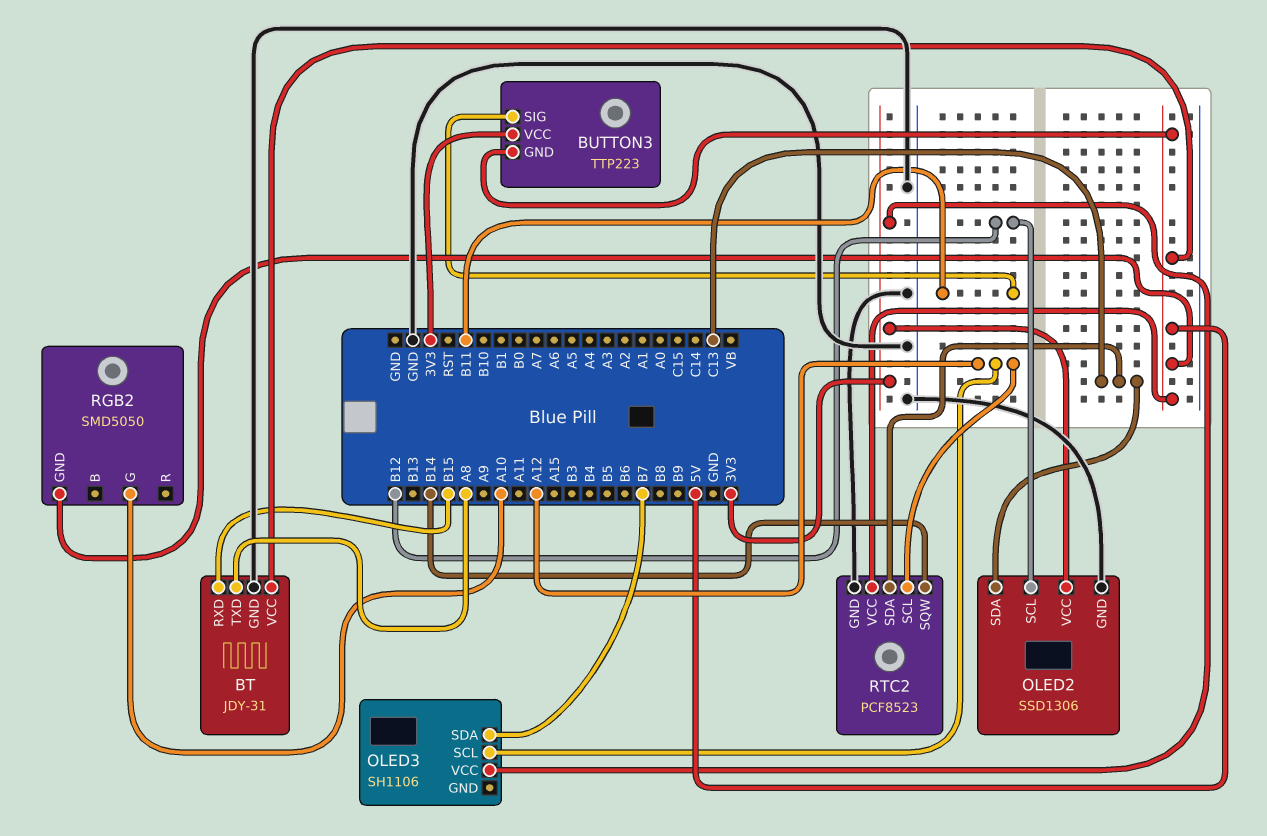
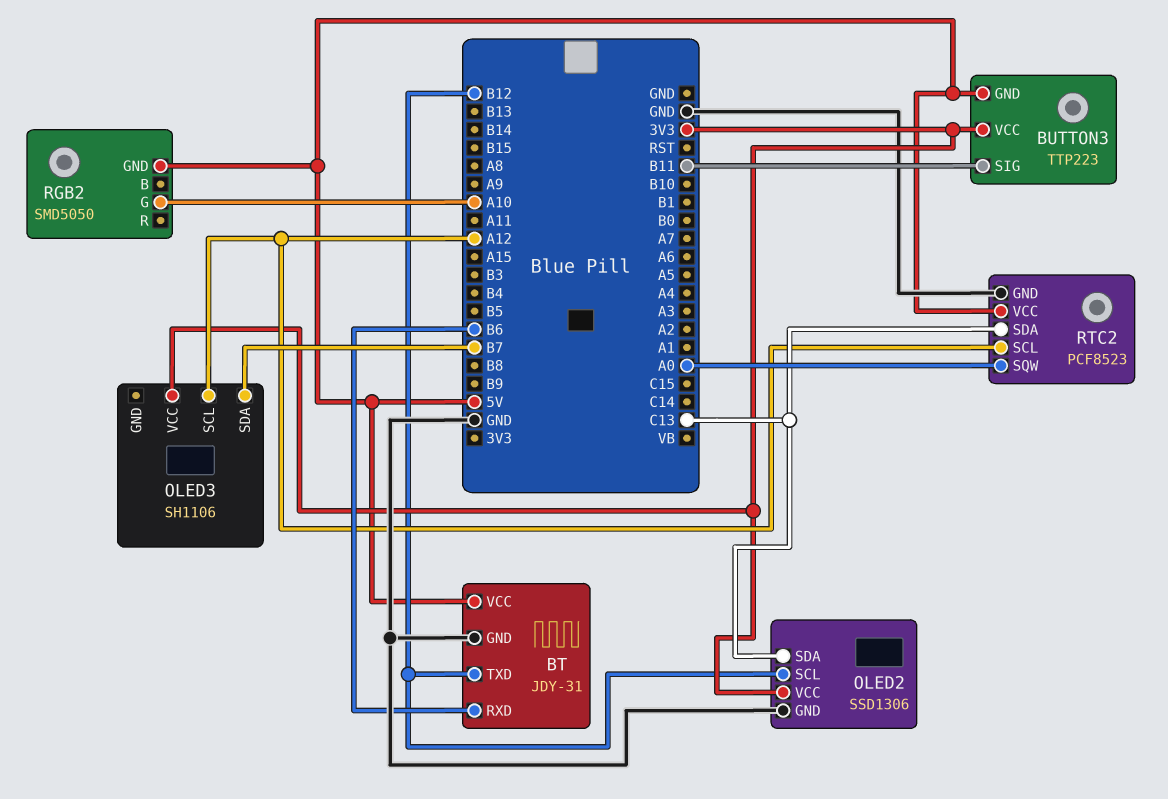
BT pin RXD: B15 -> B6
BT pin TXD: A8 -> B12
RTC2 pin SQW: B14 -> A0

